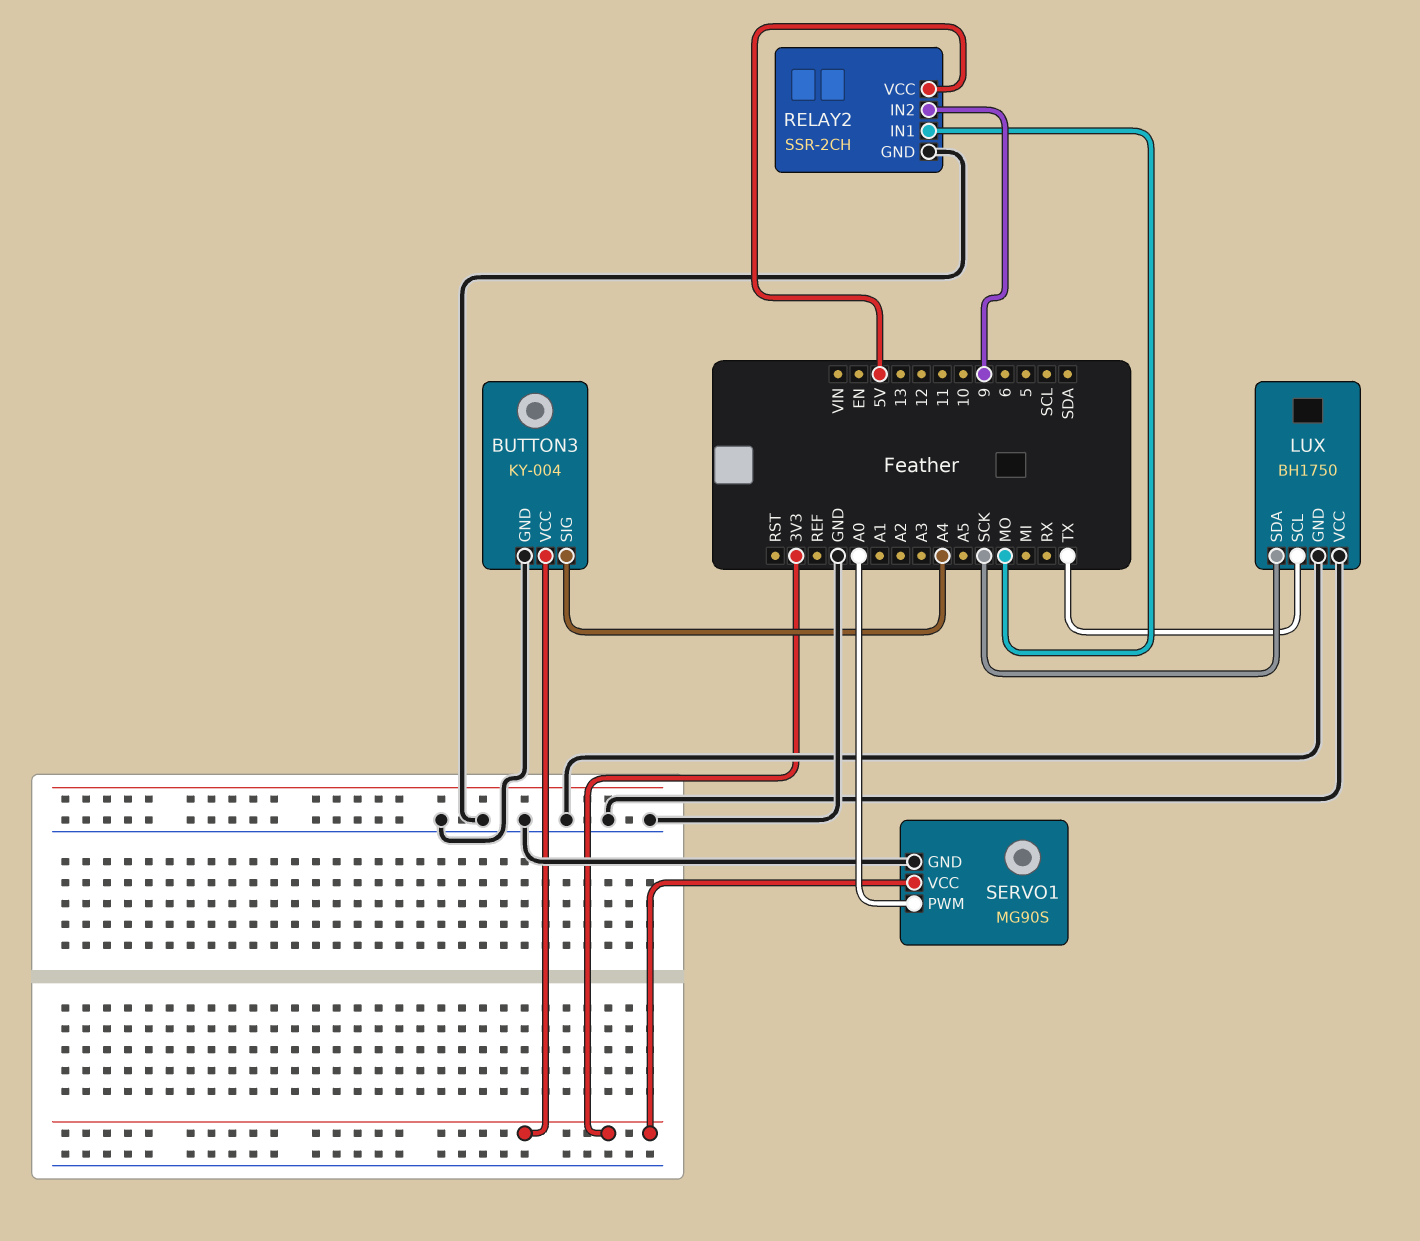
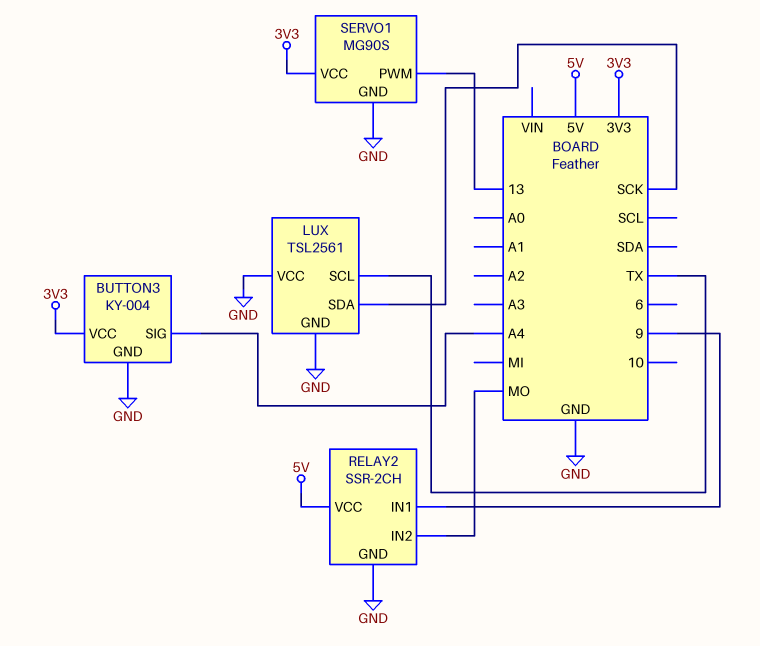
LUX: BH1750 -> TSL2561
RELAY2 pin IN1: MO -> 9
RELAY2 pin IN2: 9 -> MO
SERVO1 pin PWM: A0 -> 13

